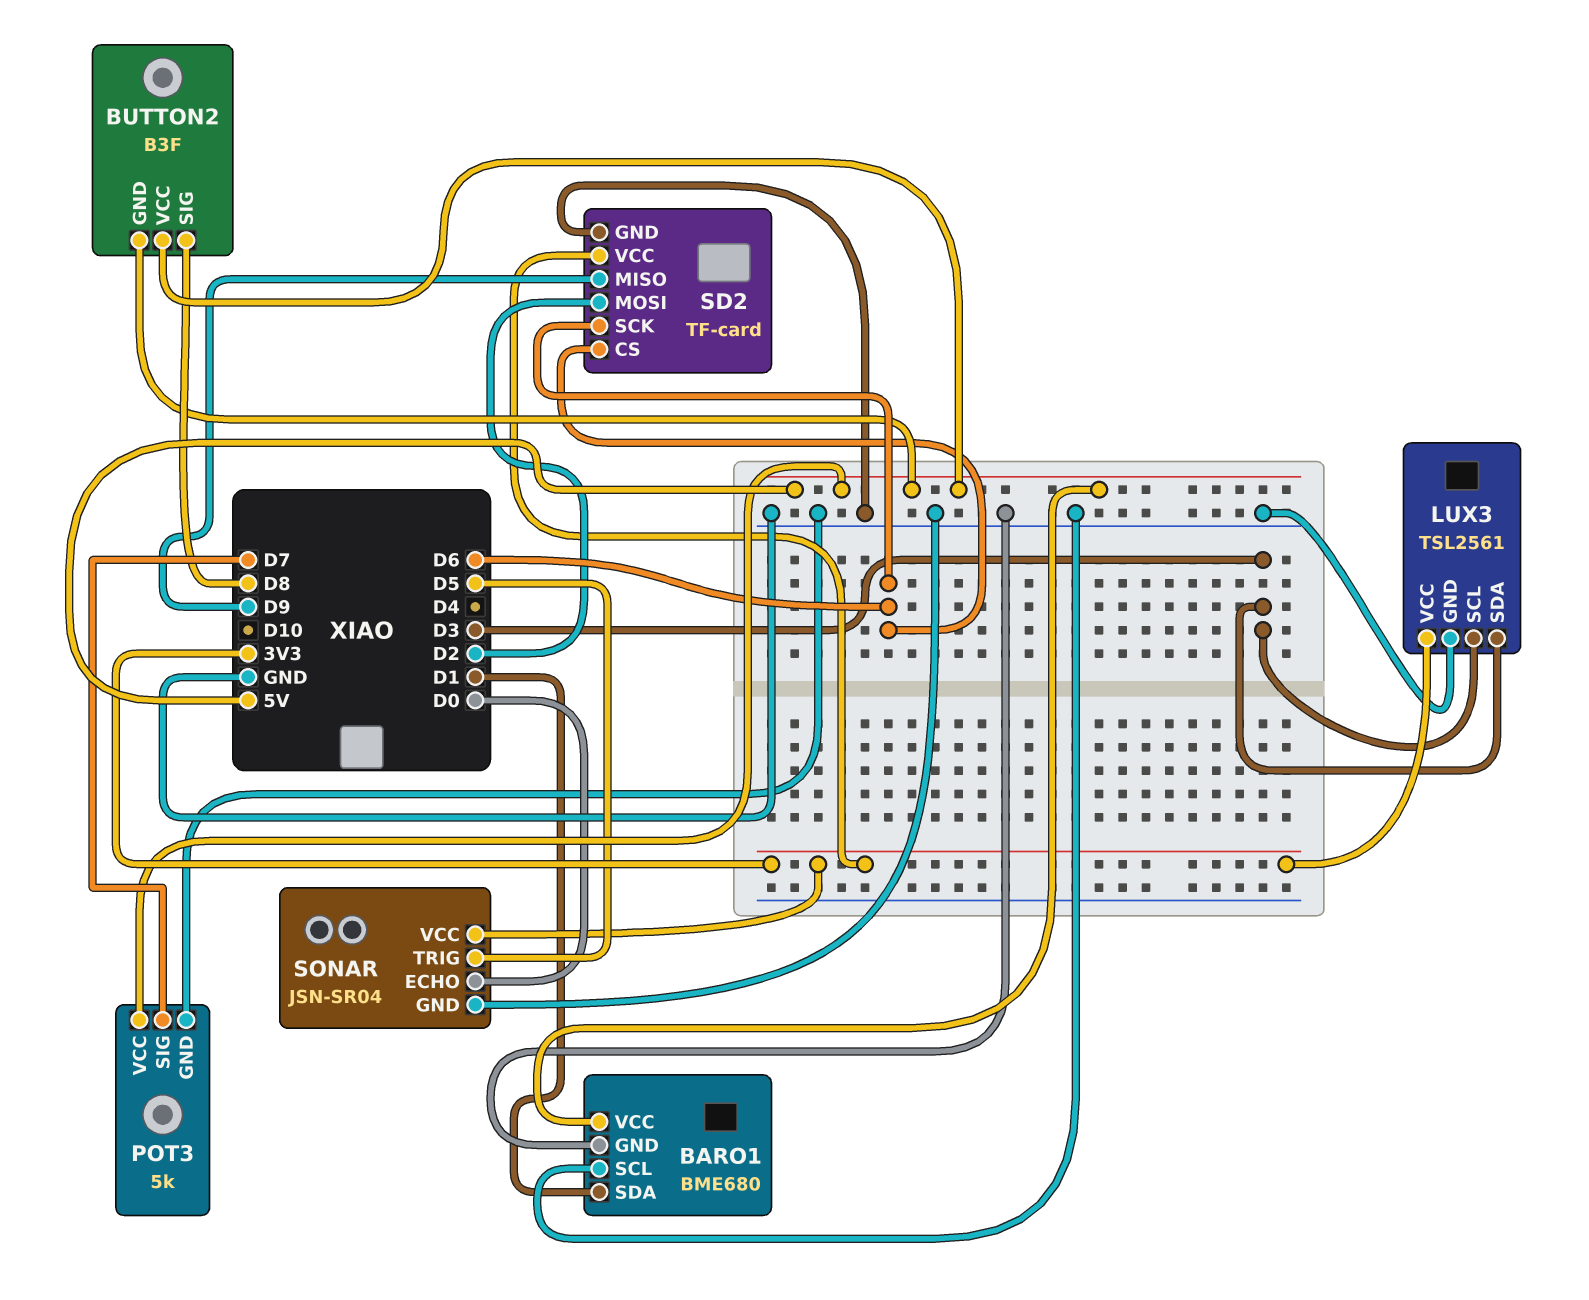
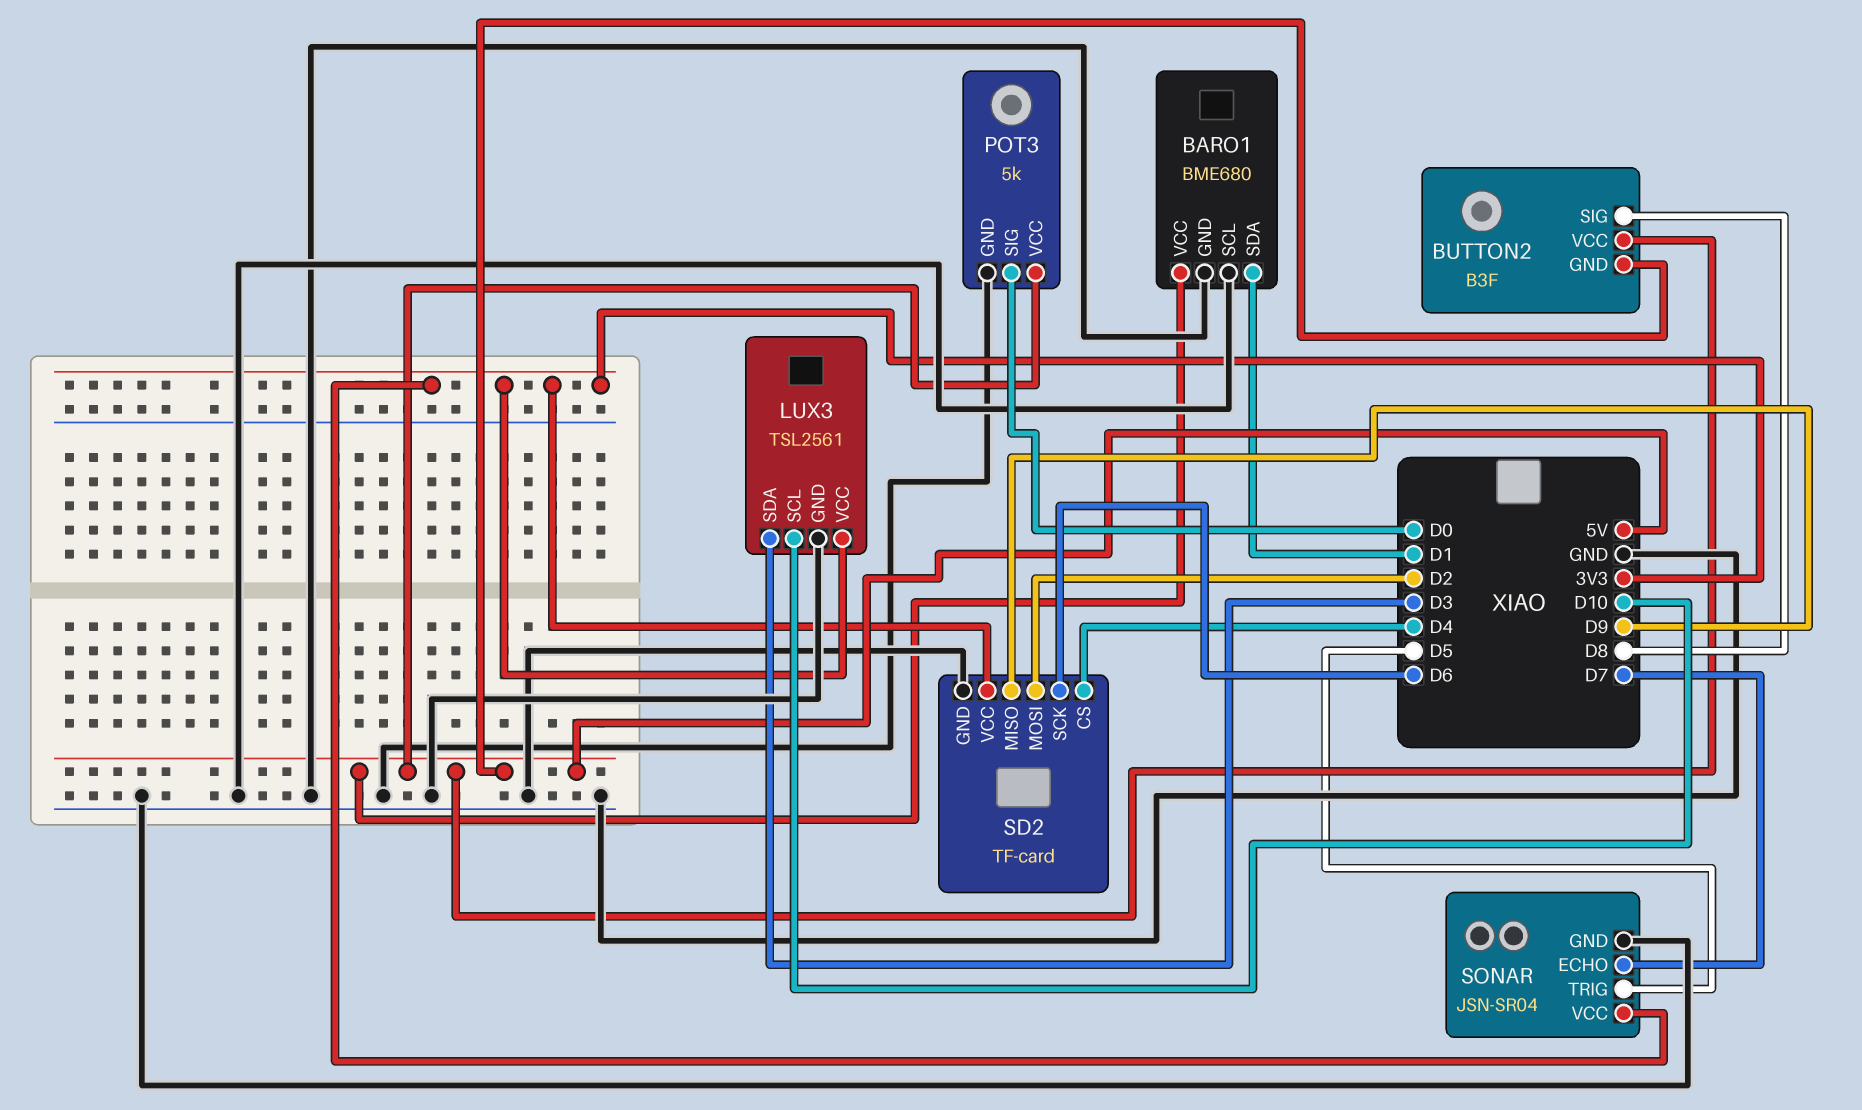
LUX3 pin SCL: D3 -> D10
POT3 pin SIG: D7 -> D0
SD2 pin CS: D6 -> D4
SONAR pin ECHO: D0 -> D7

